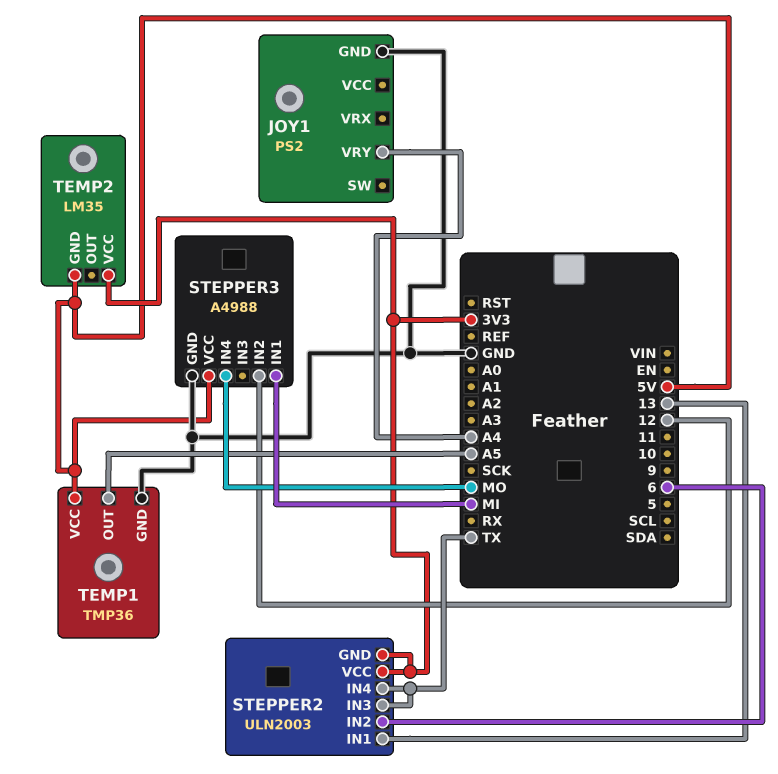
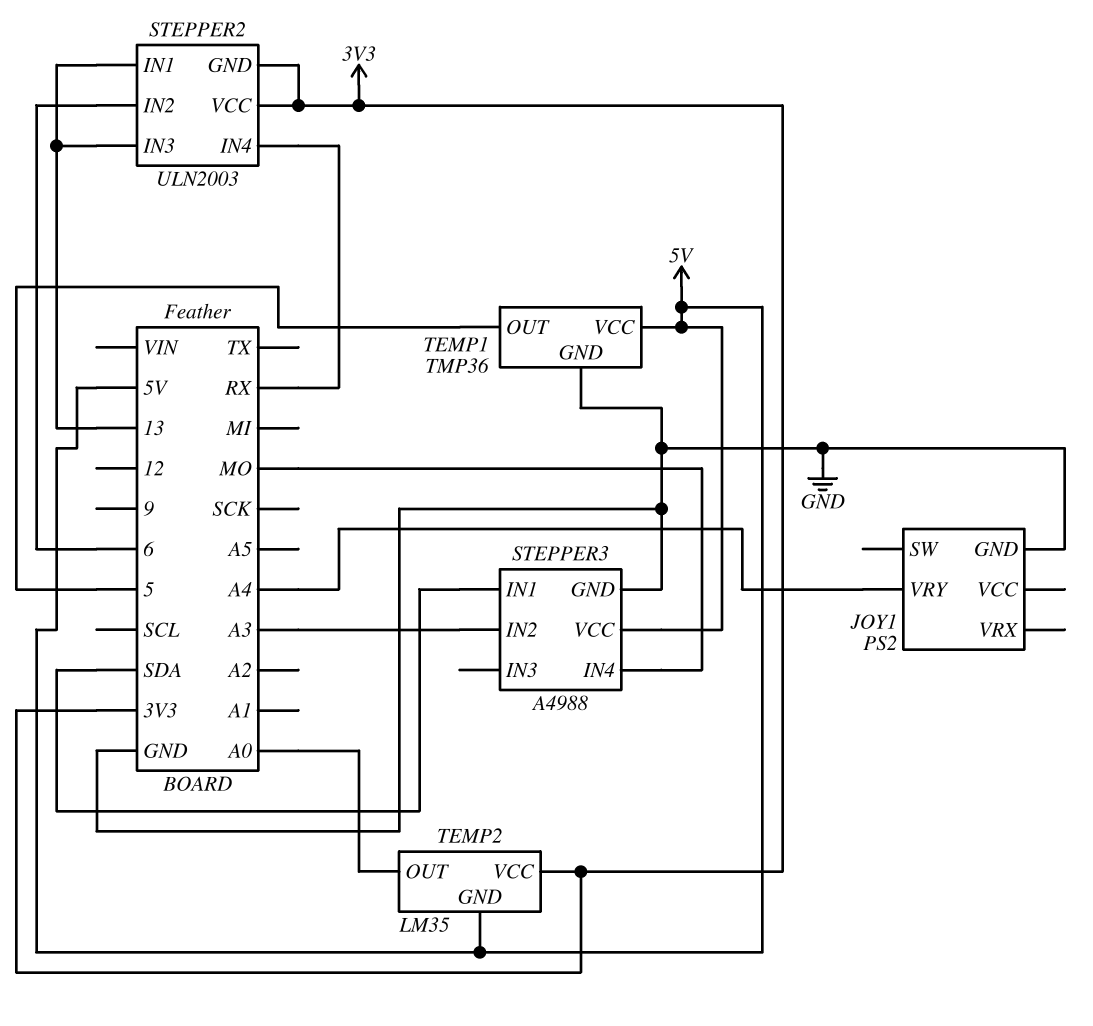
STEPPER2 pin IN3: TX -> 13
STEPPER2 pin IN4: TX -> RX
STEPPER3 pin IN1: MI -> SDA
STEPPER3 pin IN2: 12 -> A3
TEMP1 pin OUT: A5 -> 5
TEMP2 pin OUT: none -> A0

